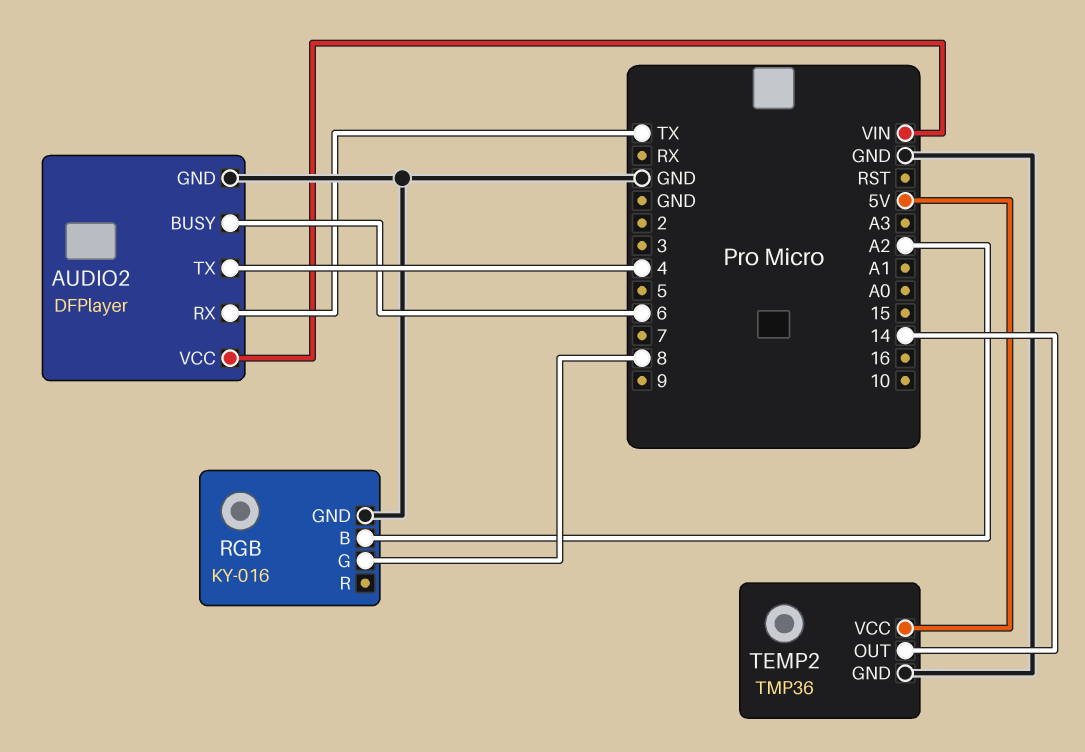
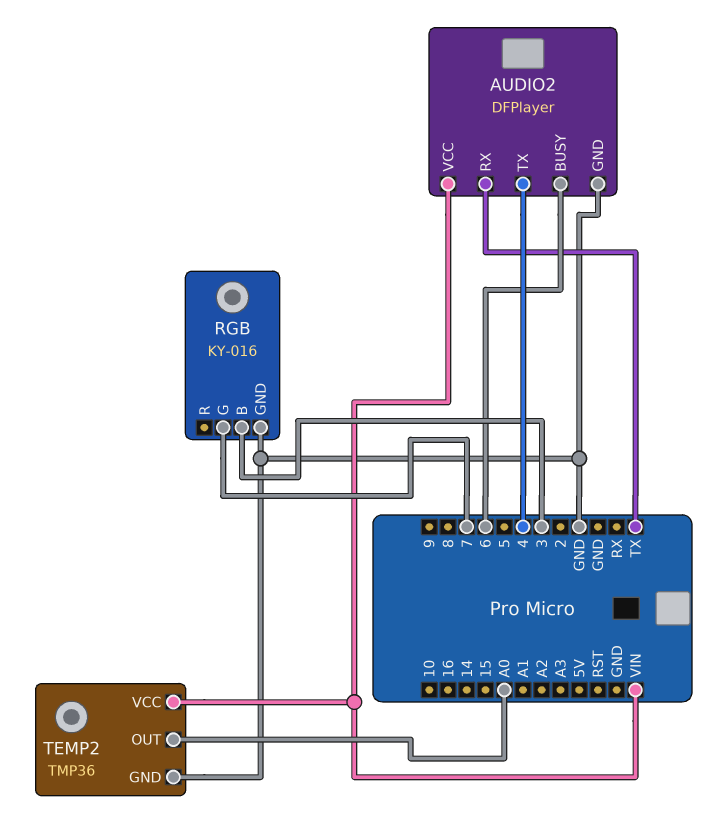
RGB pin B: A2 -> 3
RGB pin G: 8 -> 7
TEMP2 pin OUT: 14 -> A0
TEMP2 pin VCC: 5V -> VIN

